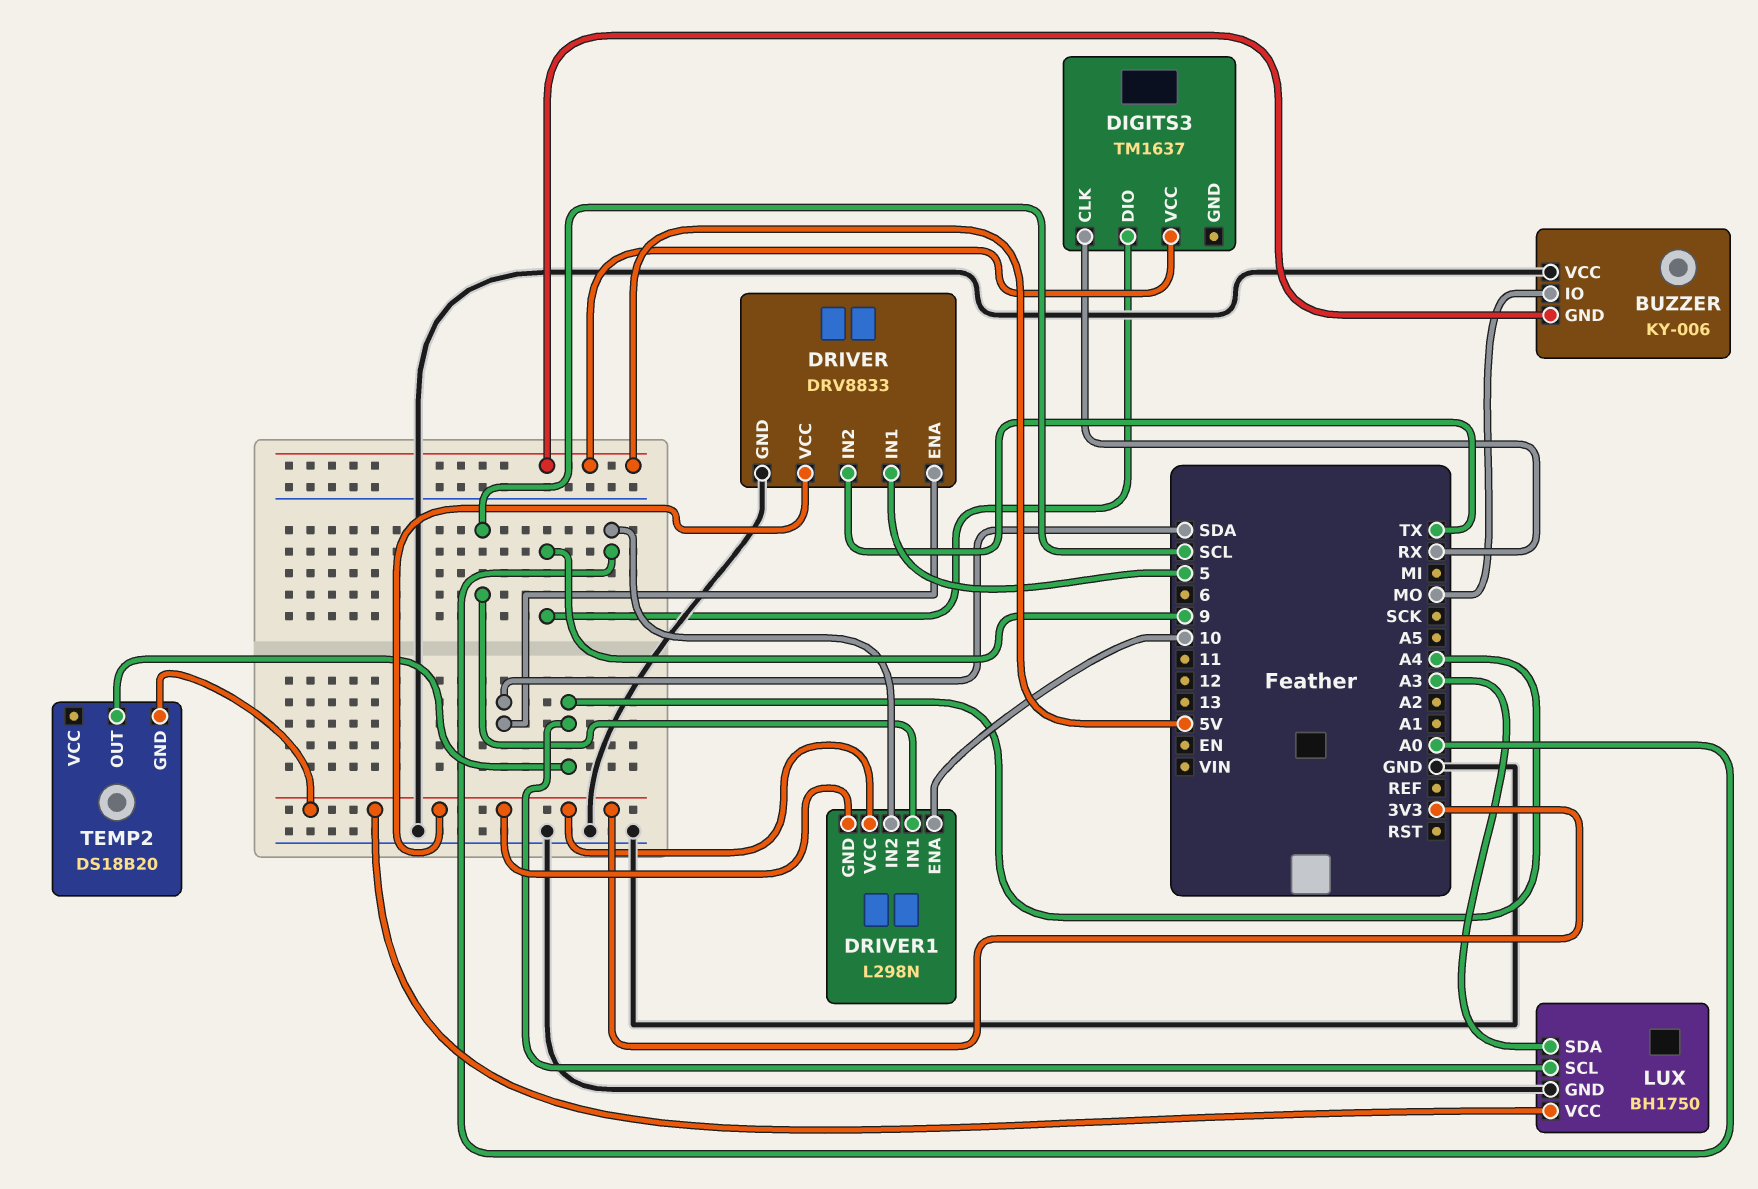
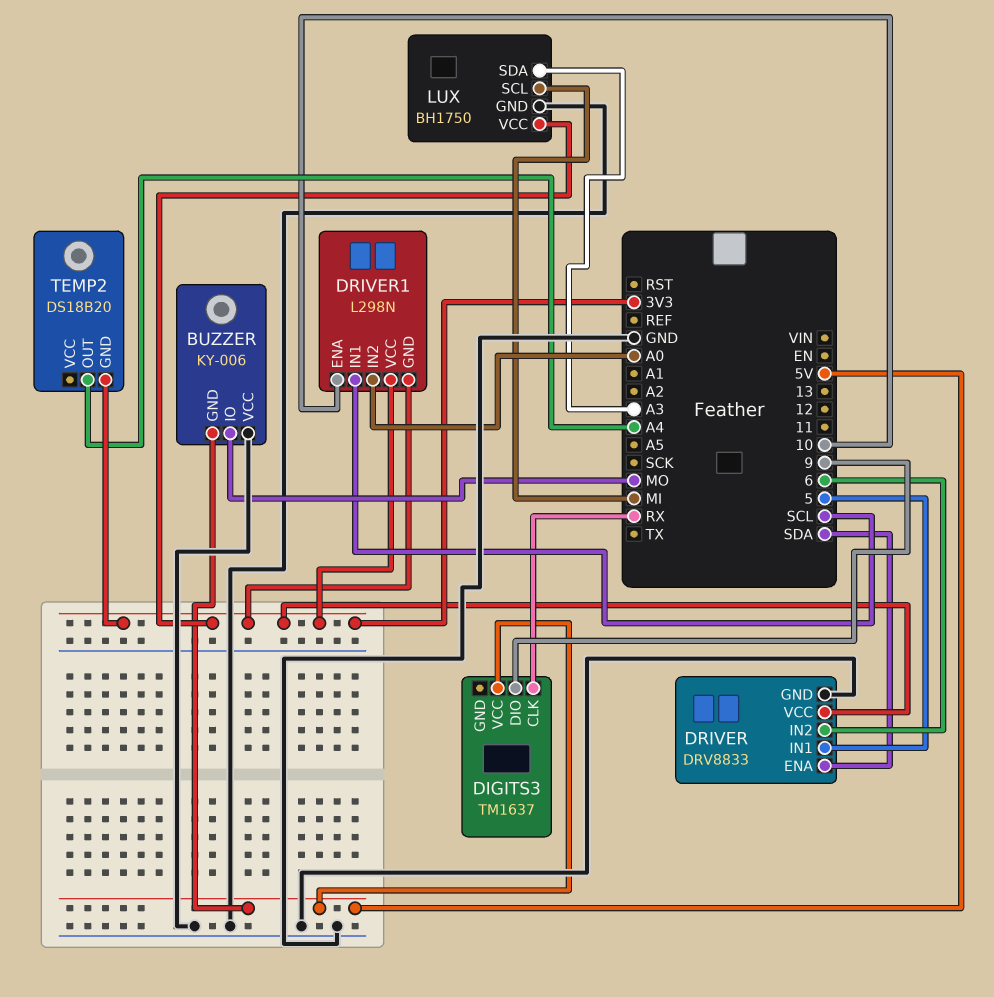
DRIVER pin IN2: TX -> 6
LUX pin SCL: A4 -> MI

